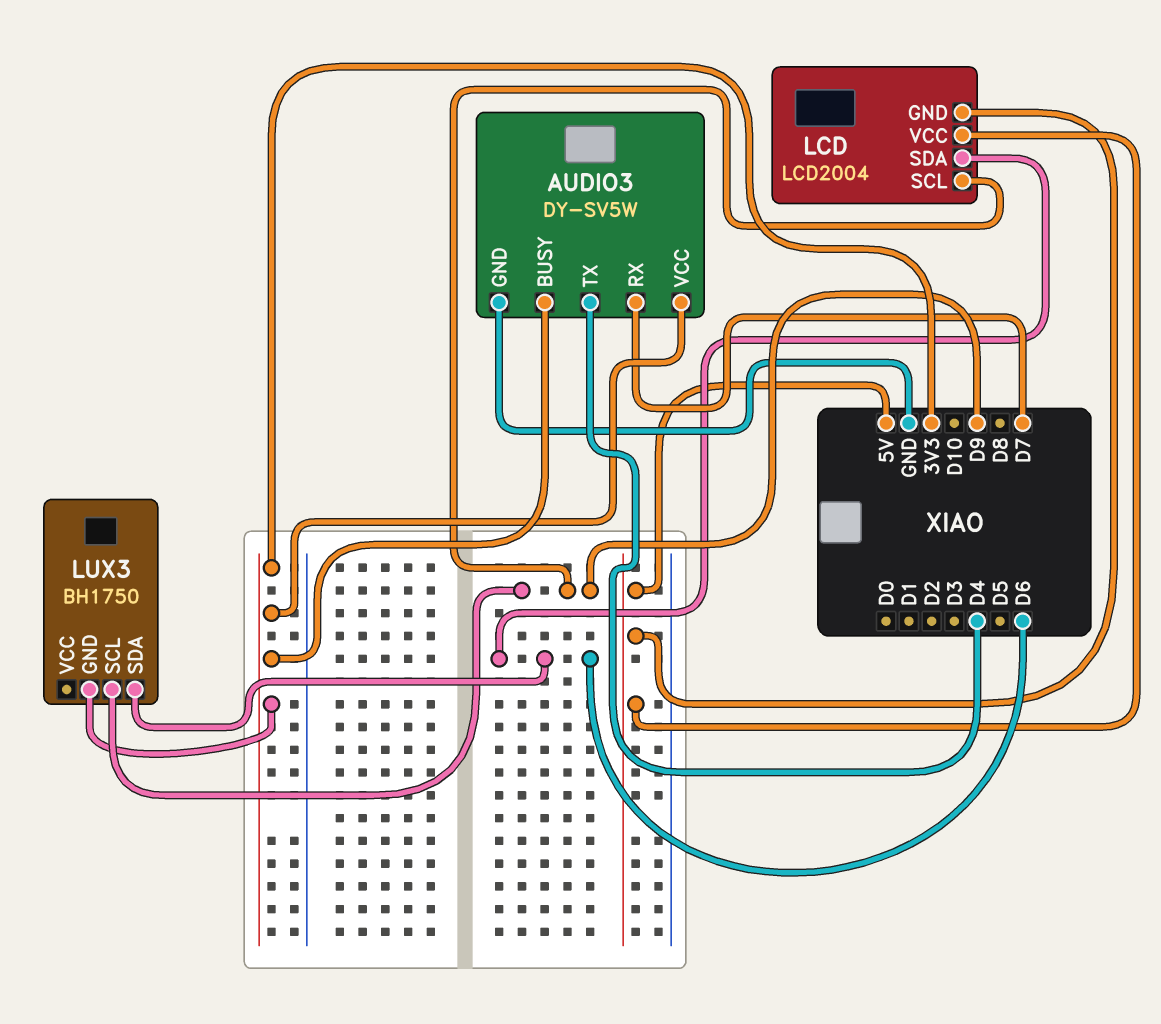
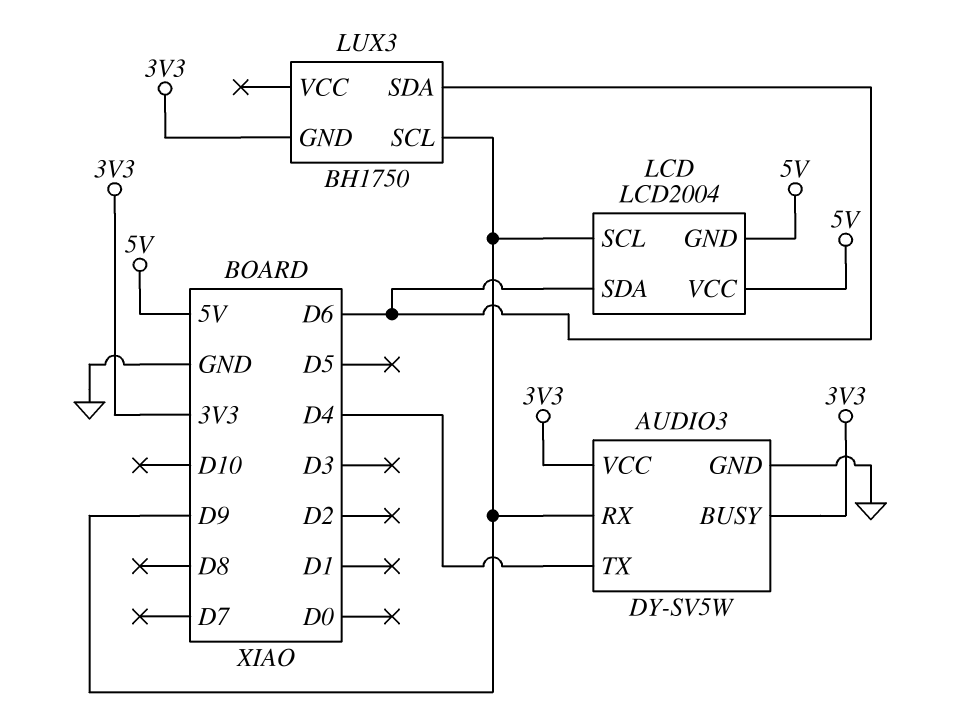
AUDIO3 pin RX: D7 -> D9

